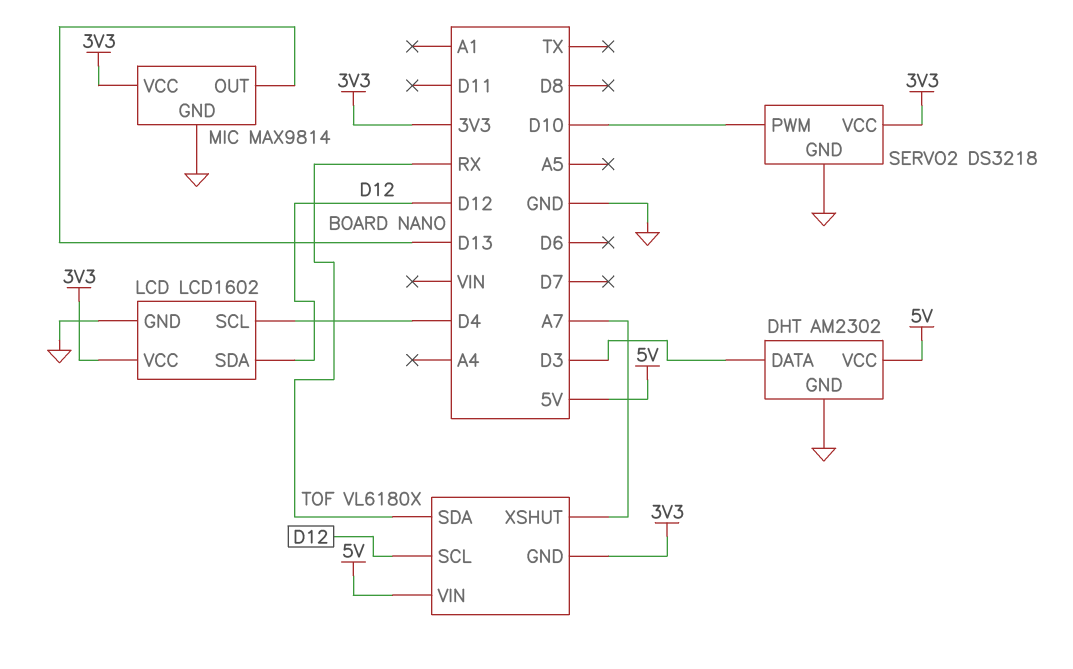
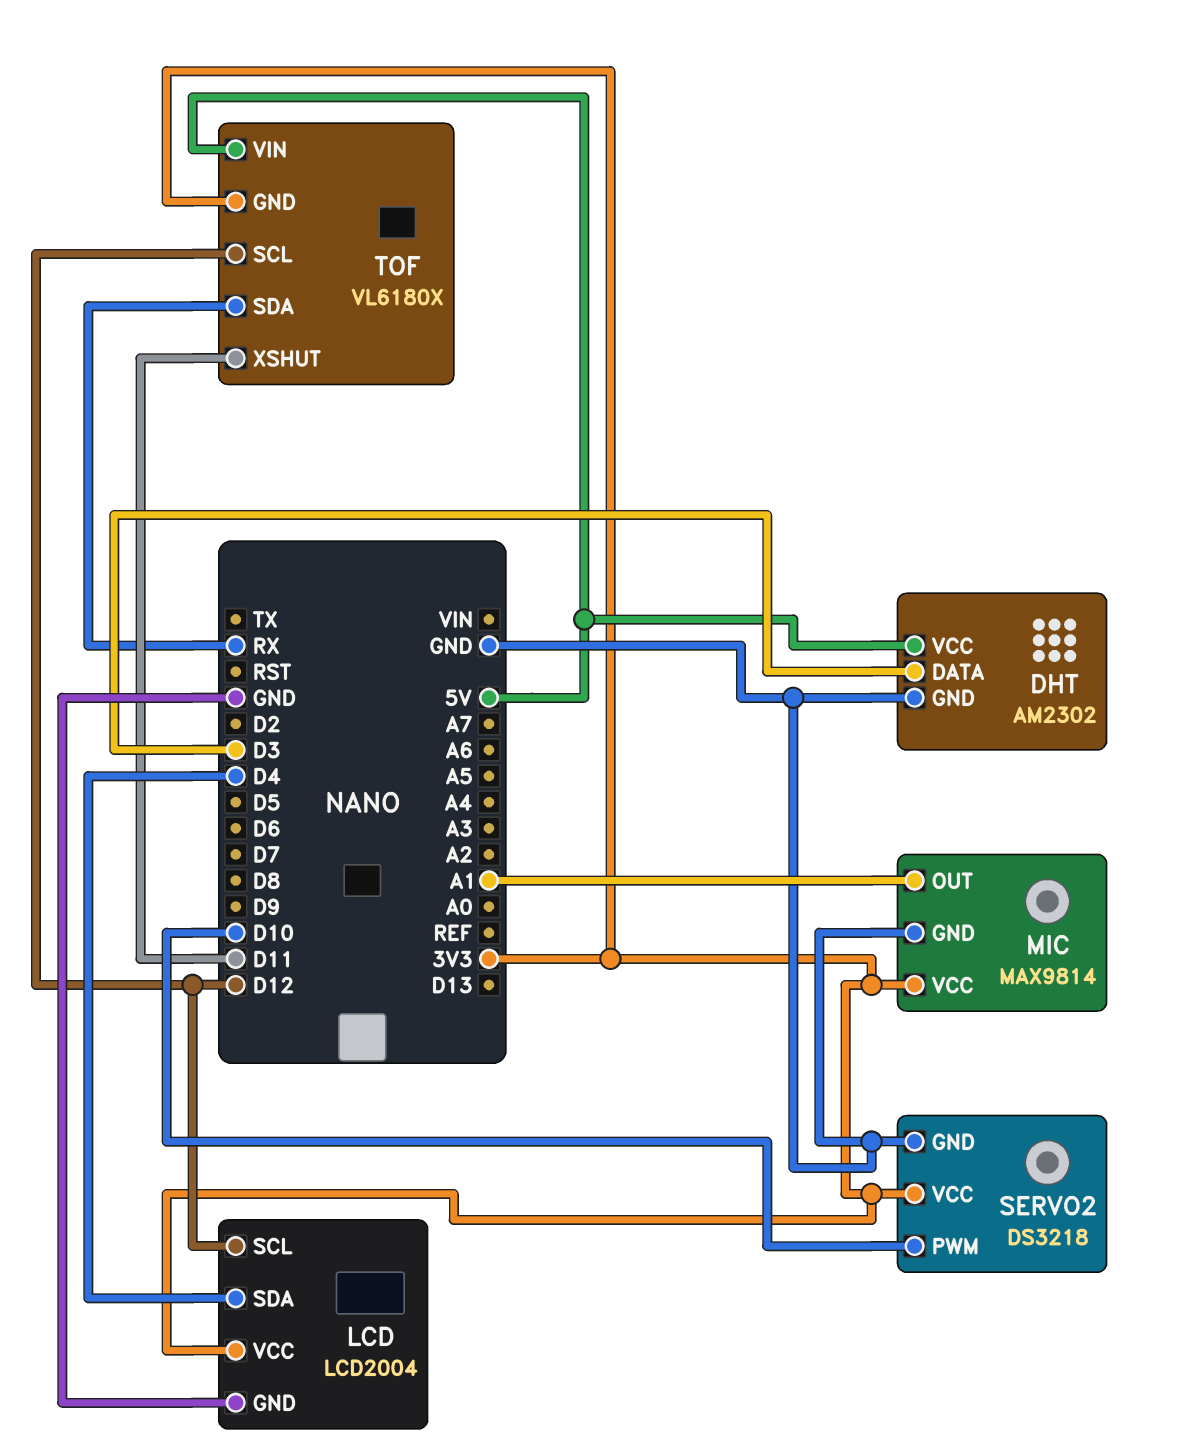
LCD: LCD1602 -> LCD2004
LCD pin SCL: D4 -> D12
LCD pin SDA: D12 -> D4
MIC pin OUT: D13 -> A1
TOF pin XSHUT: A7 -> D11

